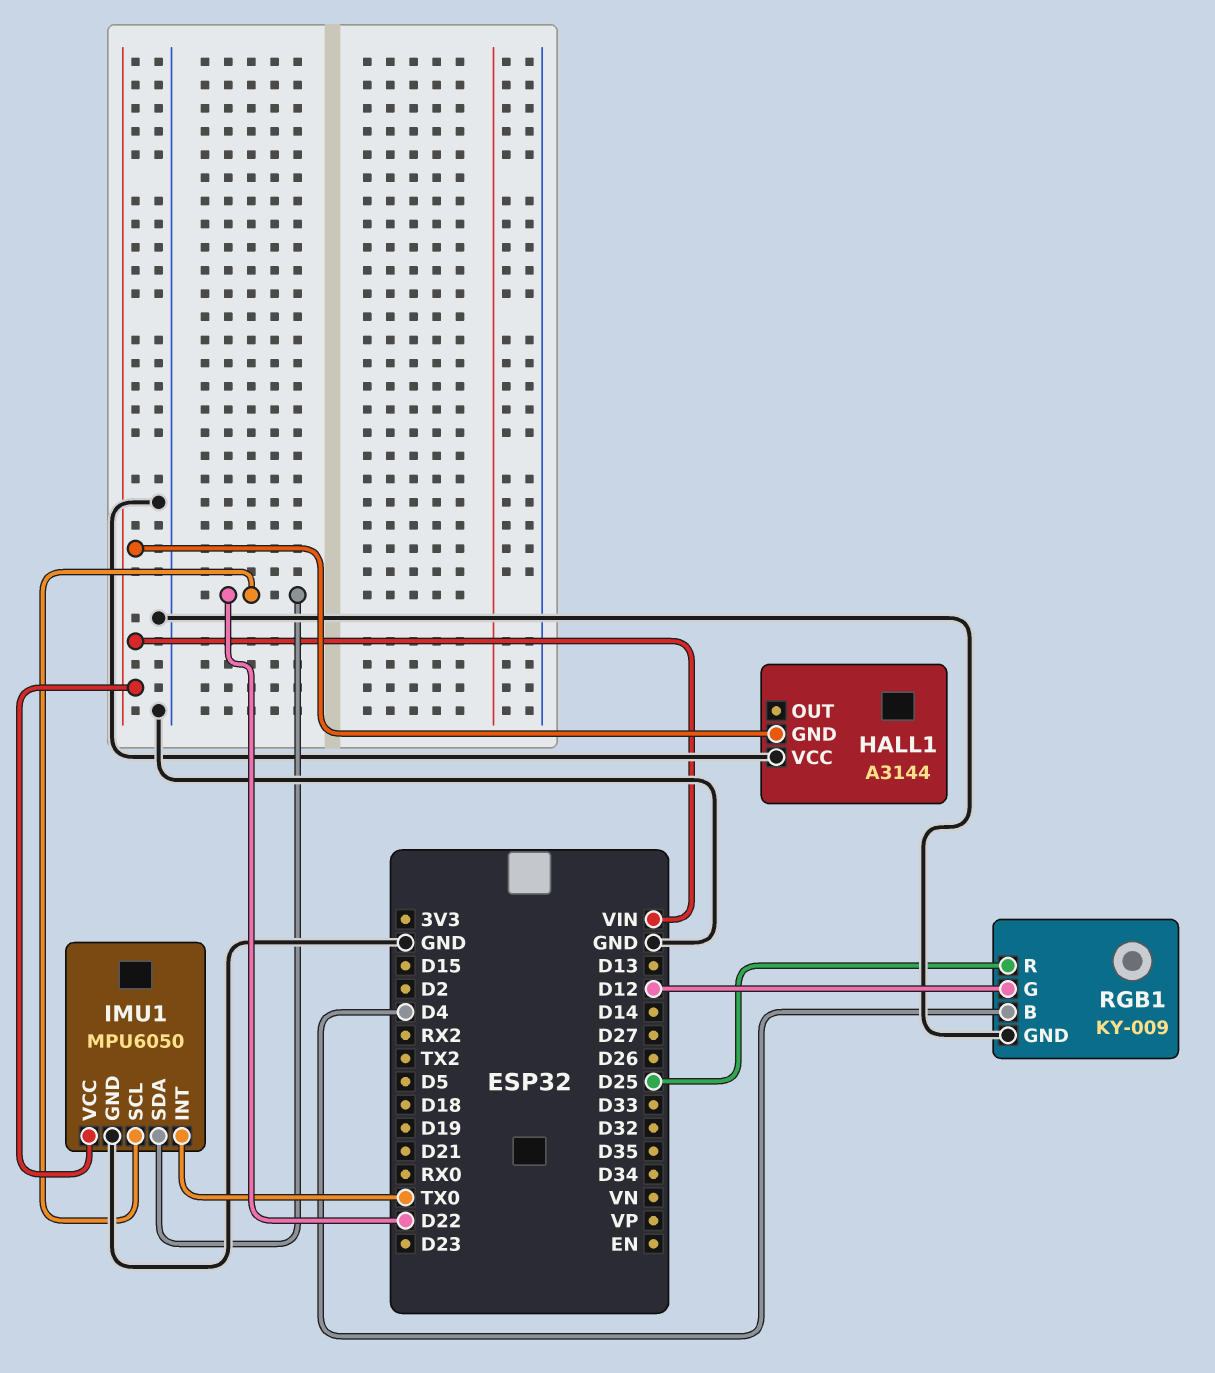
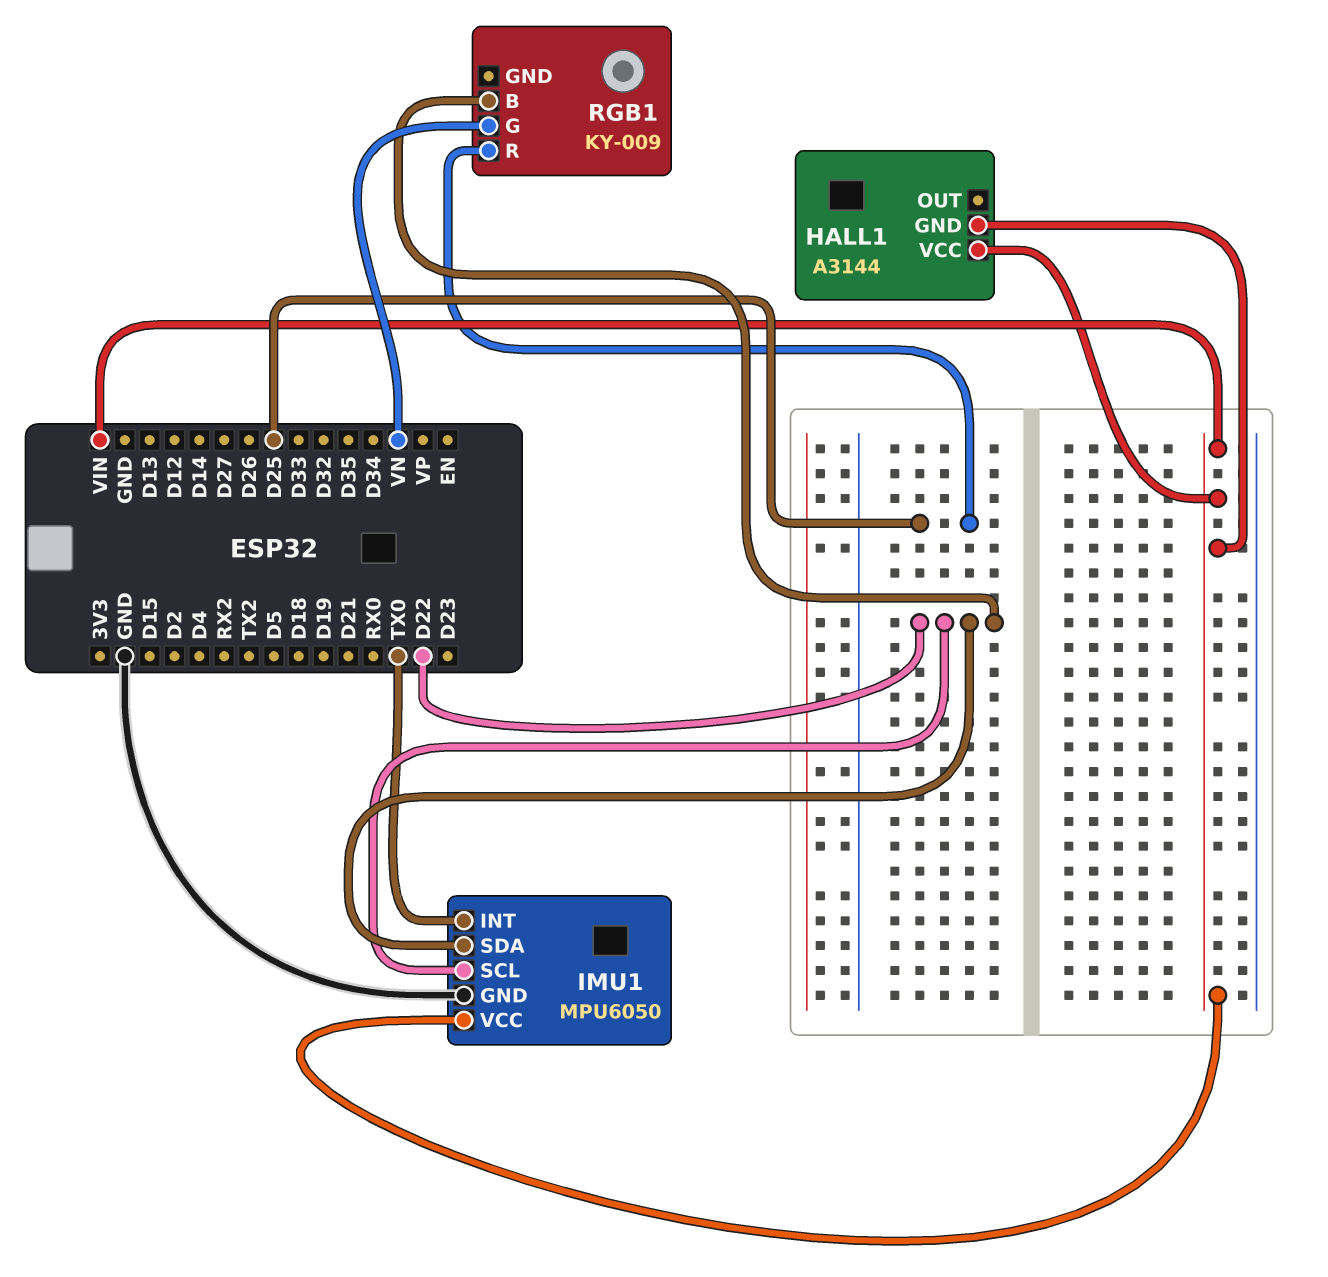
HALL1 pin VCC: GND -> VIN
RGB1 pin B: D4 -> D22
RGB1 pin G: D12 -> VN
RGB1 pin GND: GND -> none

